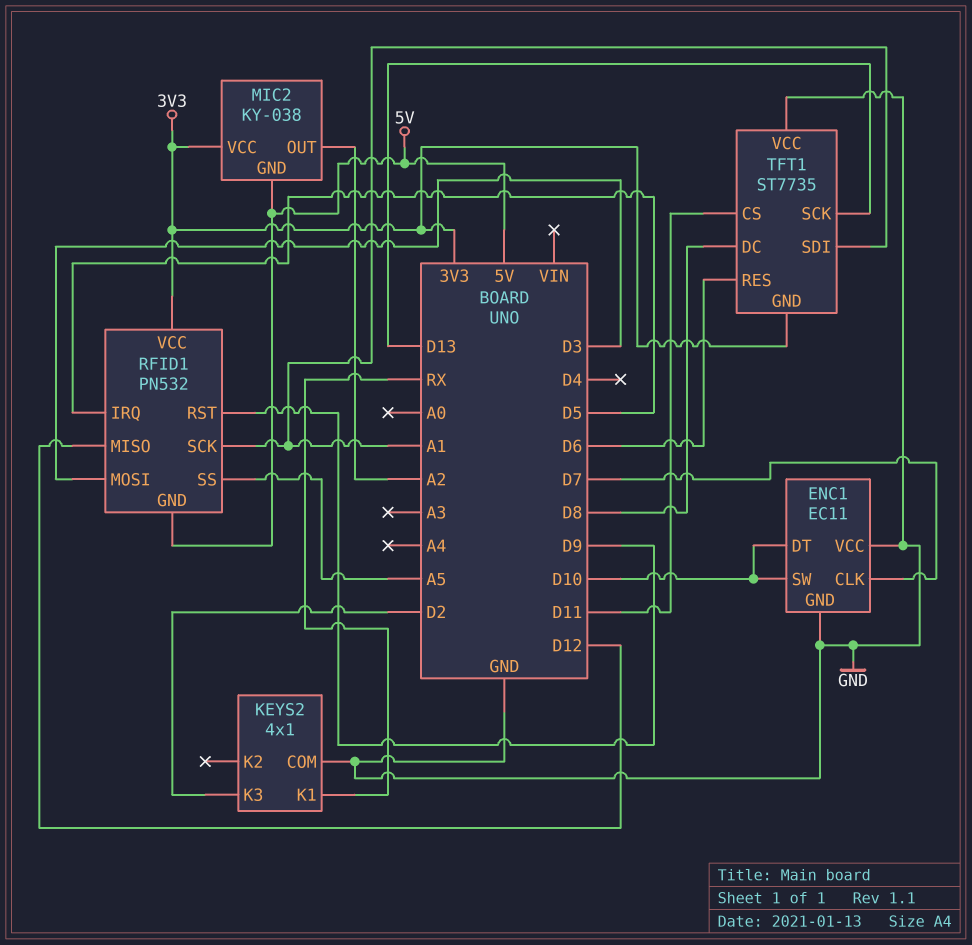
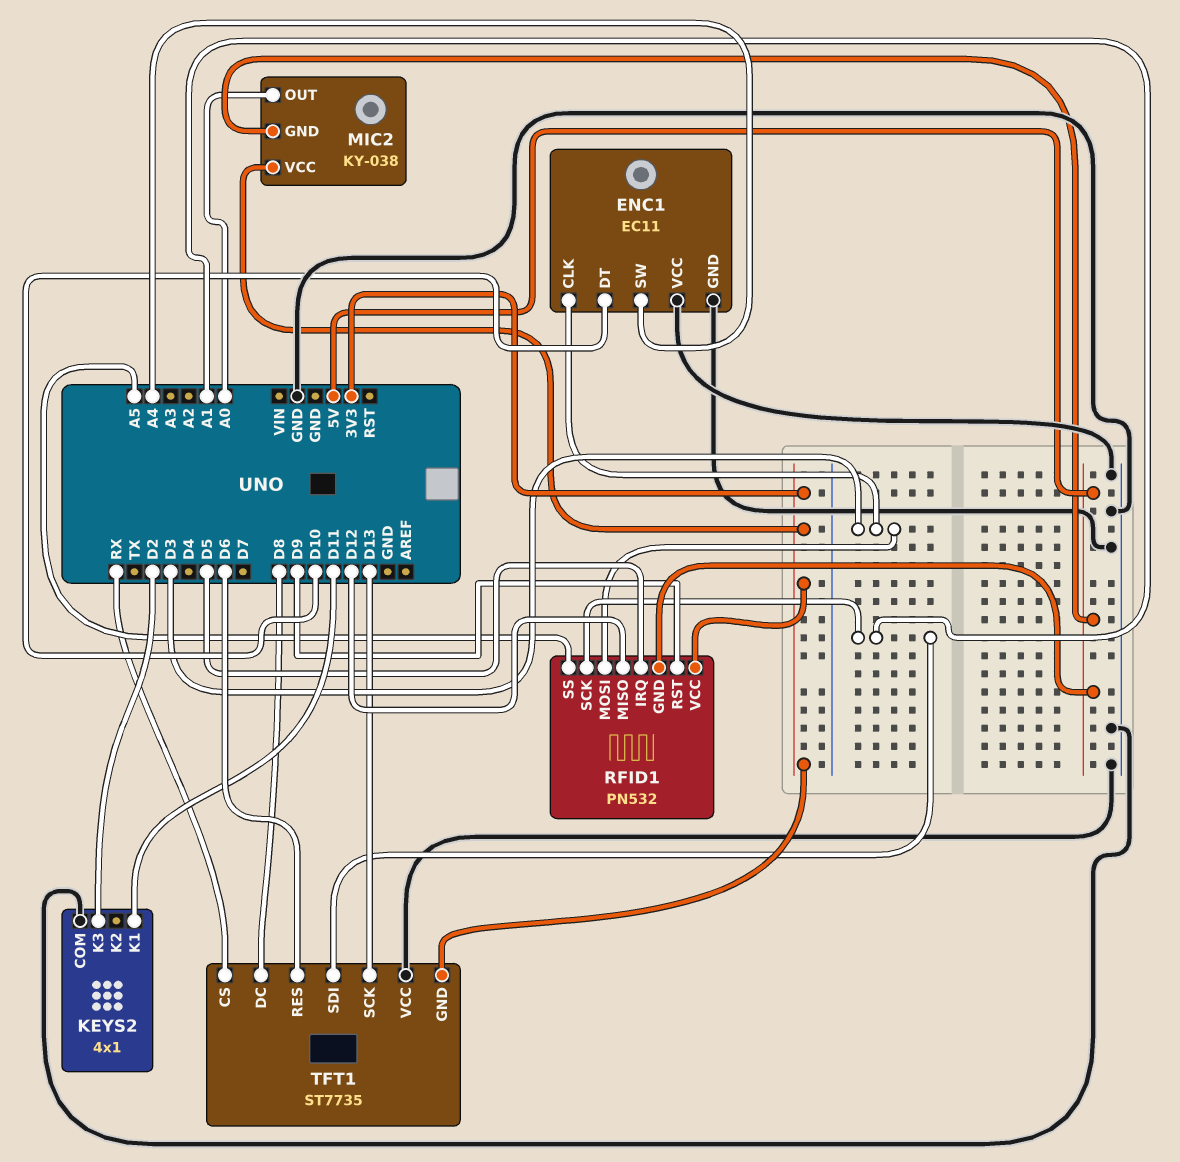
ENC1 pin CLK: D7 -> D3
ENC1 pin SW: D10 -> A4
KEYS2 pin K1: RX -> D11
MIC2 pin OUT: A2 -> A0
TFT1 pin CS: D11 -> RX

